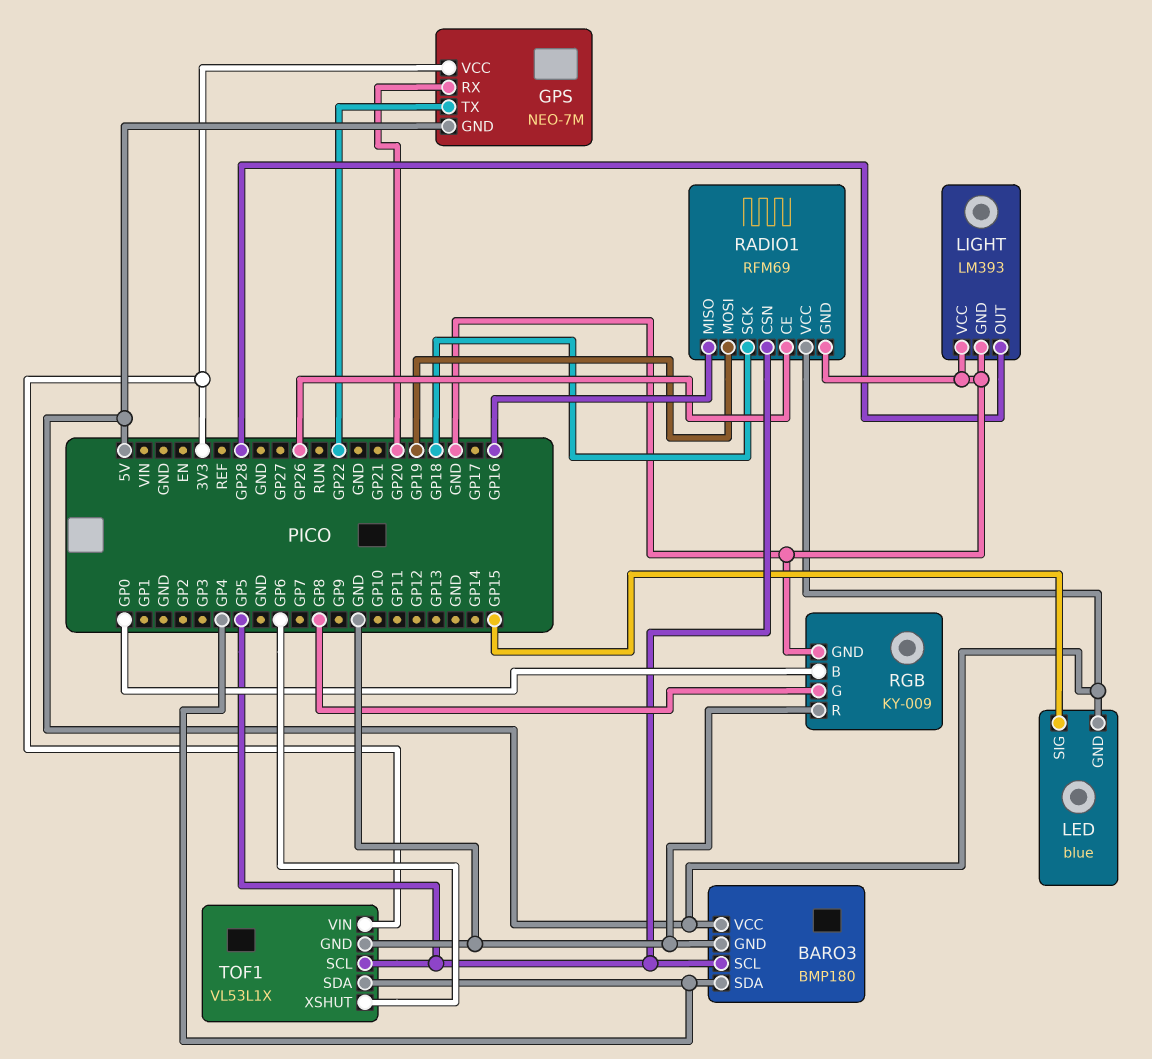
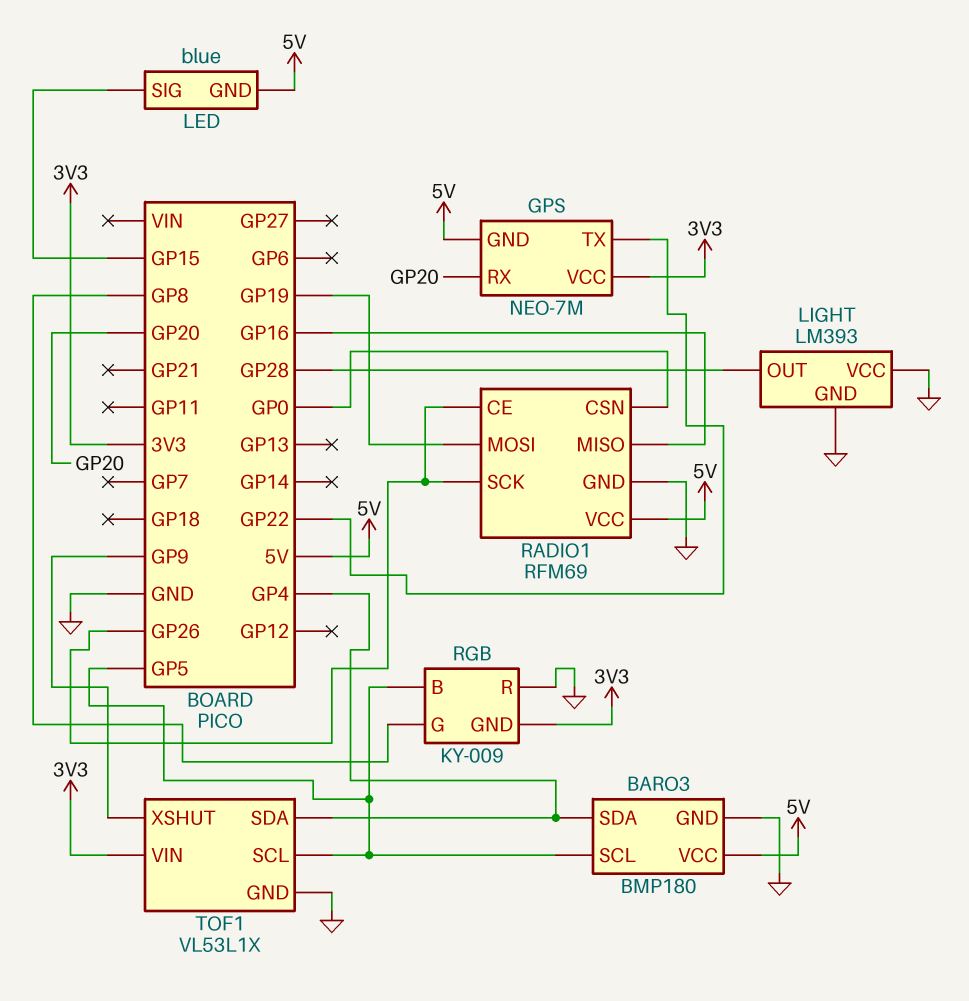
RADIO1 pin CSN: GP5 -> GP0
RADIO1 pin SCK: GP18 -> GP26
RGB pin B: GP0 -> GP5
RGB pin GND: GND -> 3V3
TOF1 pin XSHUT: GP6 -> GP9

